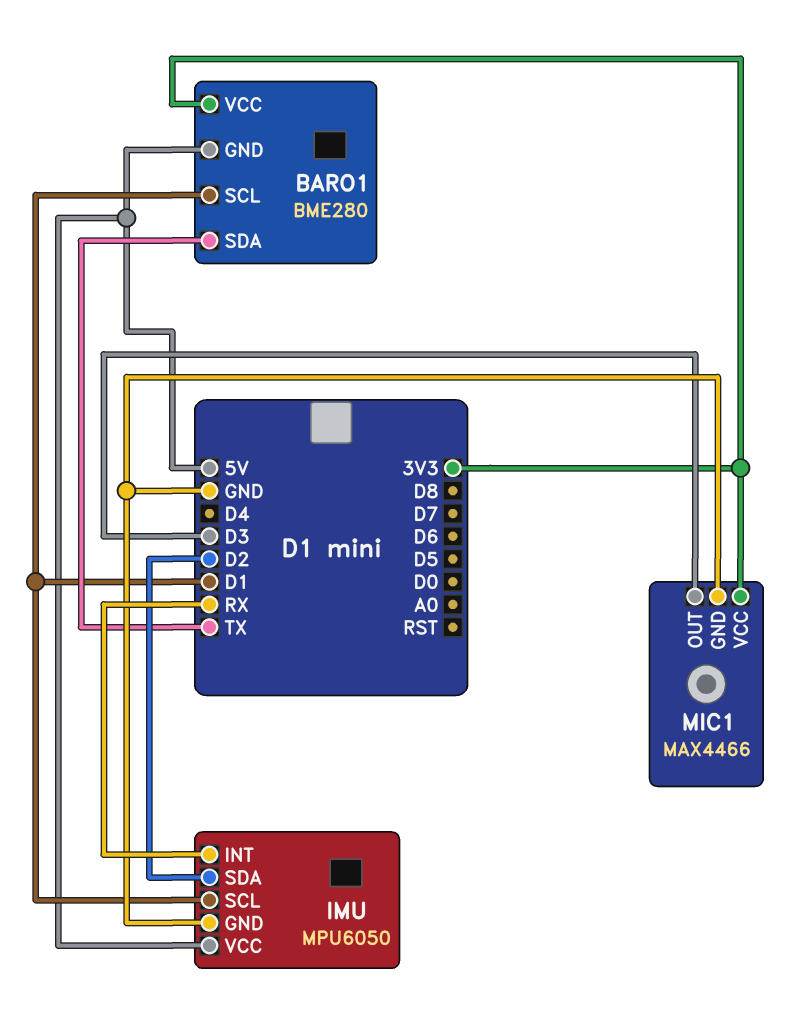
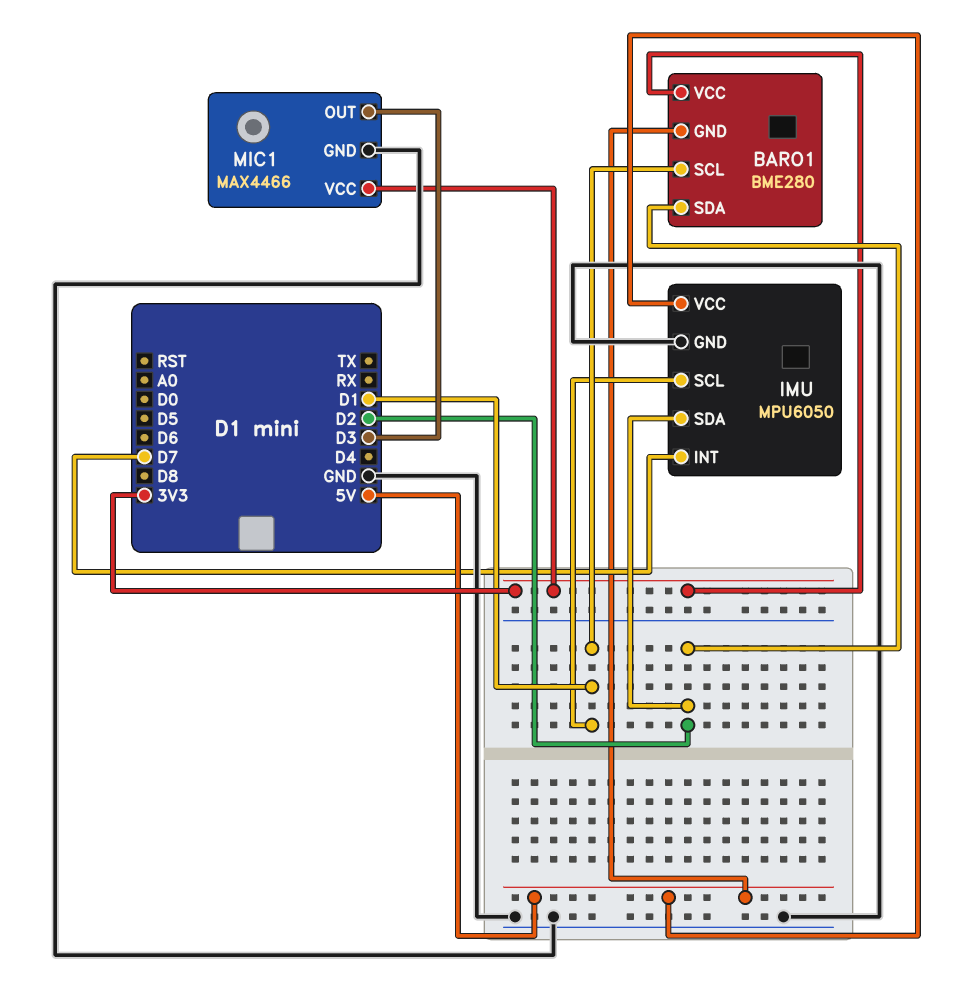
BARO1 pin SDA: TX -> D2
IMU pin INT: RX -> D7

